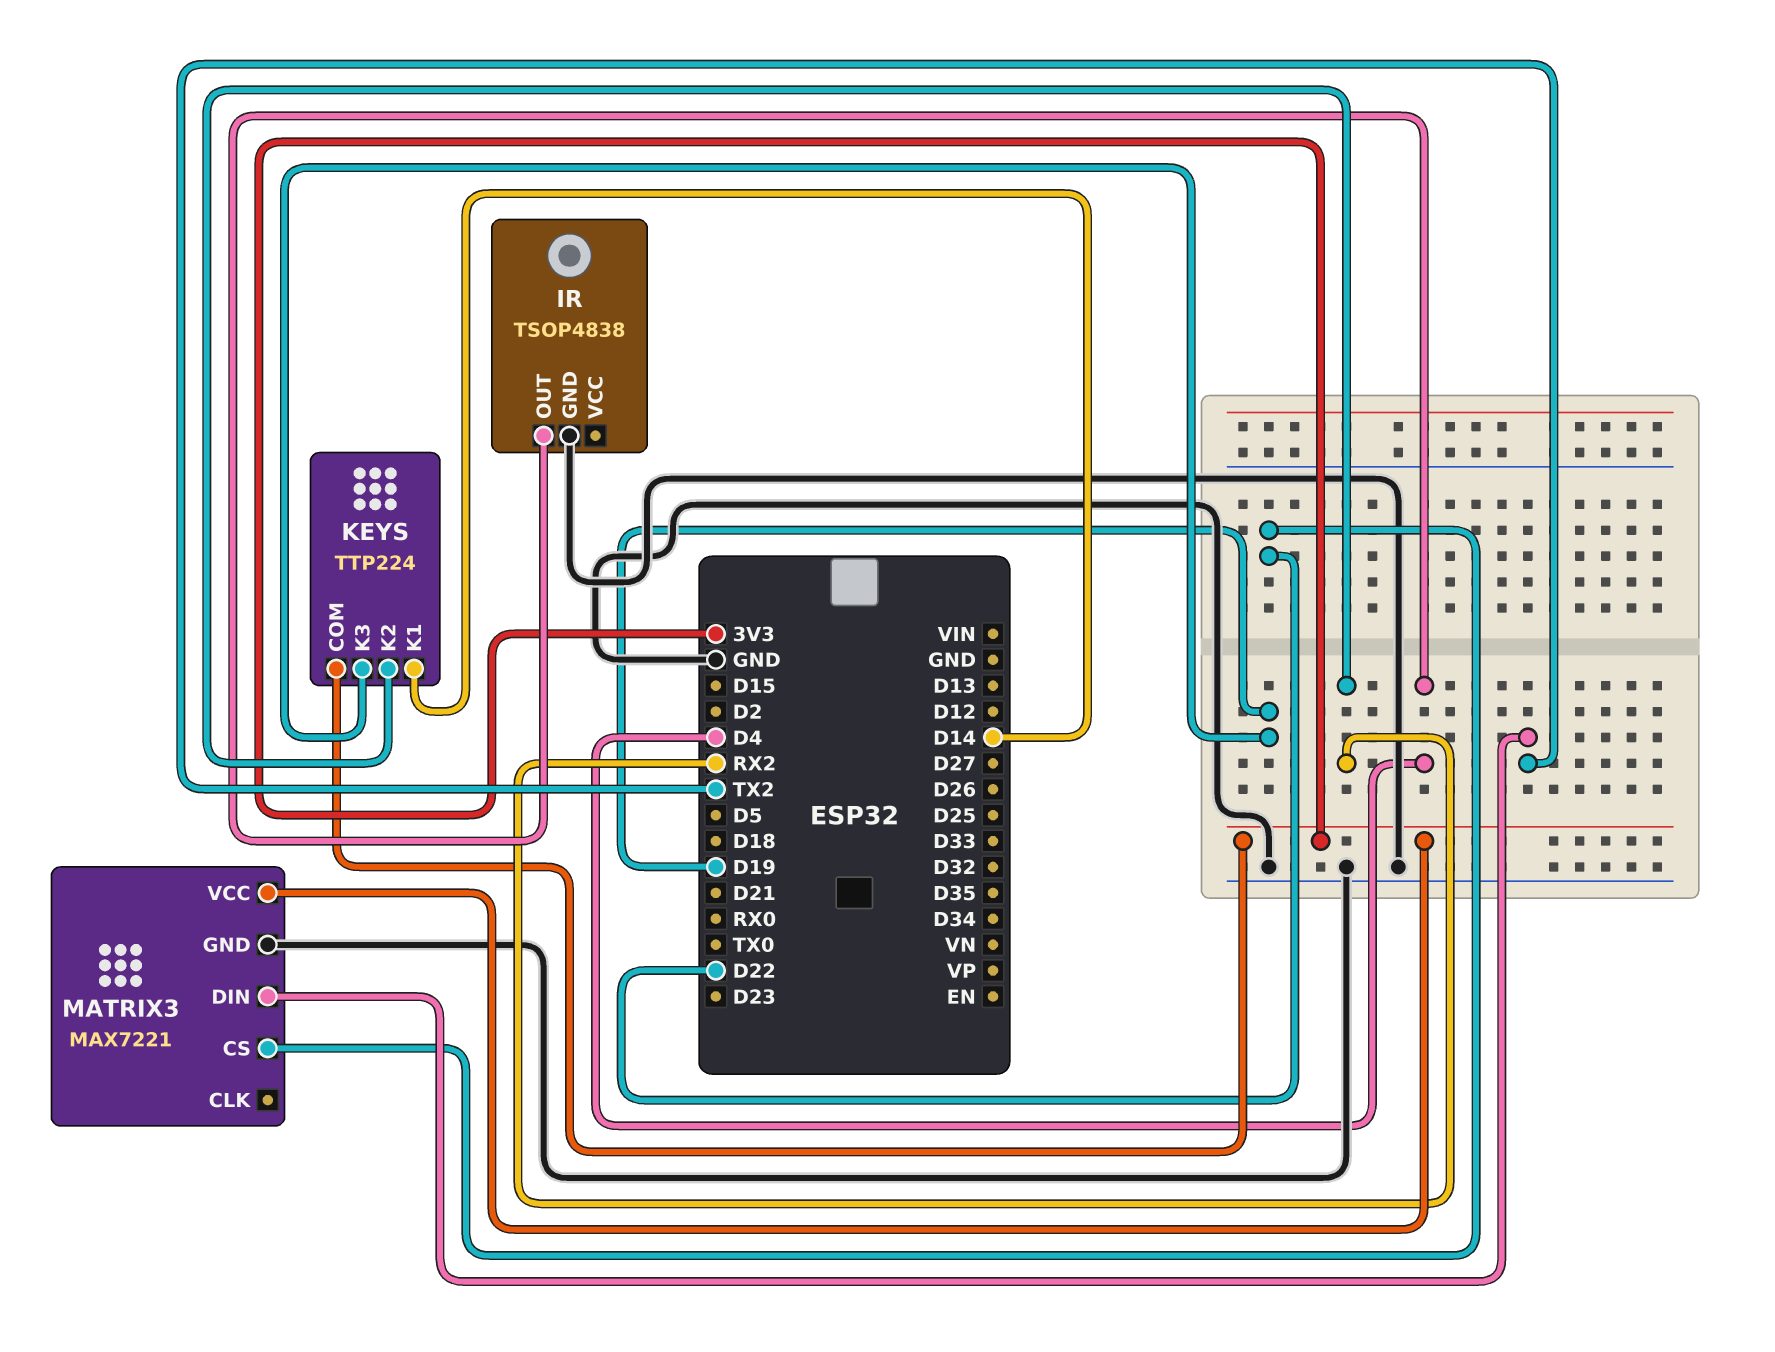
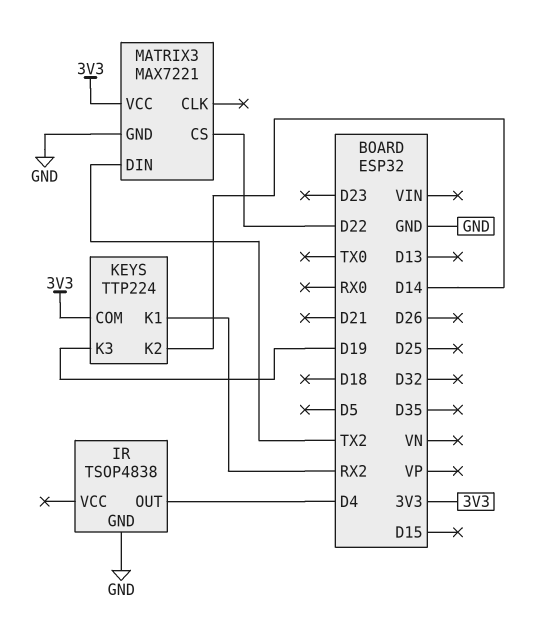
KEYS pin K1: D14 -> RX2
KEYS pin K2: RX2 -> D14

